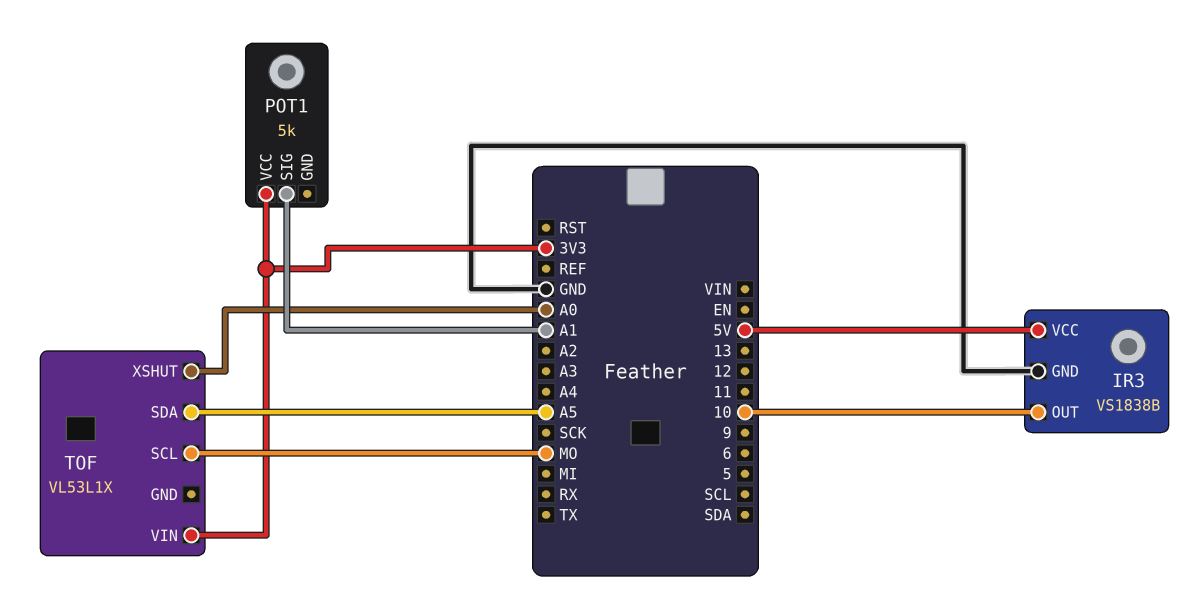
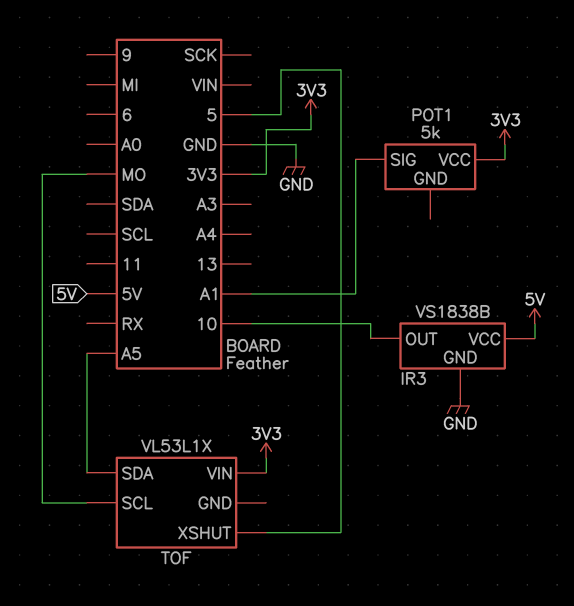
TOF pin XSHUT: A0 -> 5

